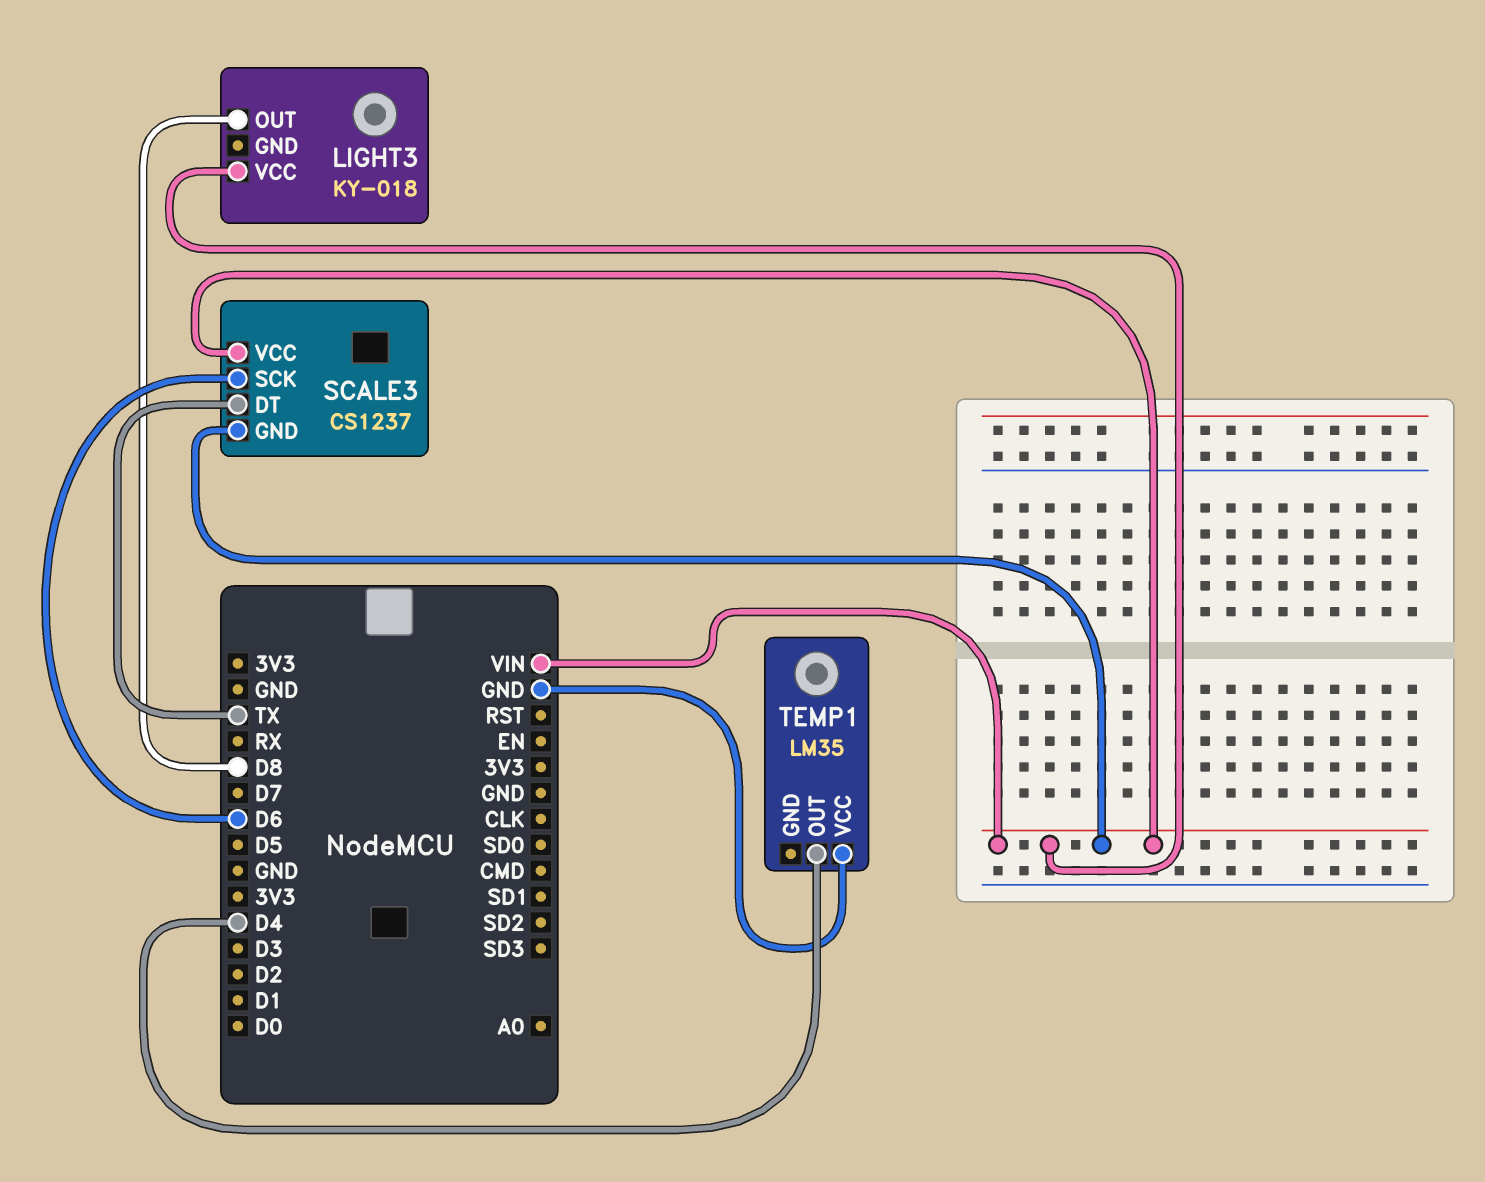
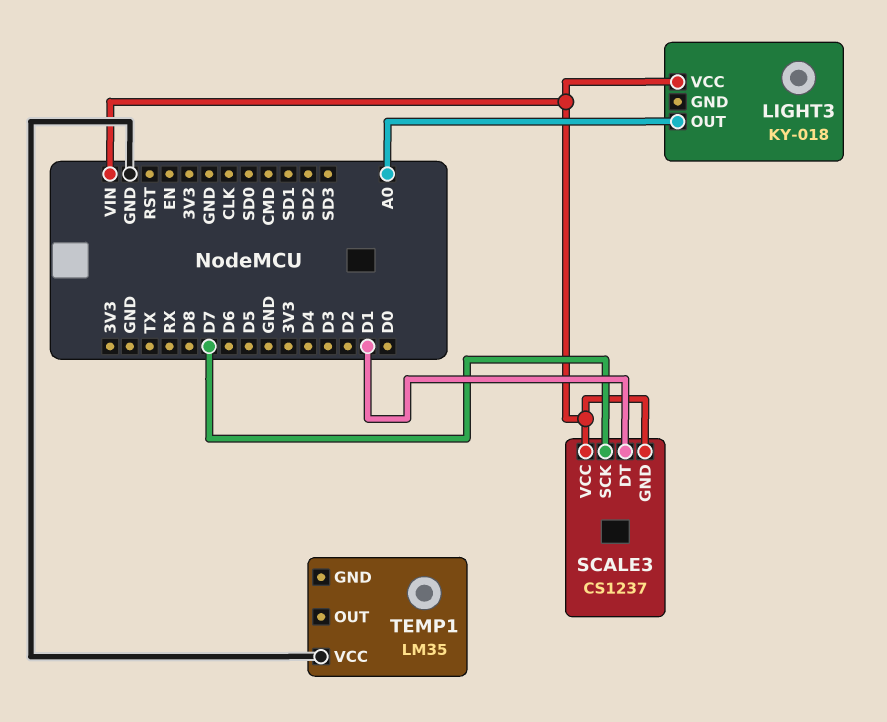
LIGHT3 pin OUT: D8 -> A0
SCALE3 pin DT: TX -> D1
SCALE3 pin SCK: D6 -> D7
TEMP1 pin OUT: D4 -> none

